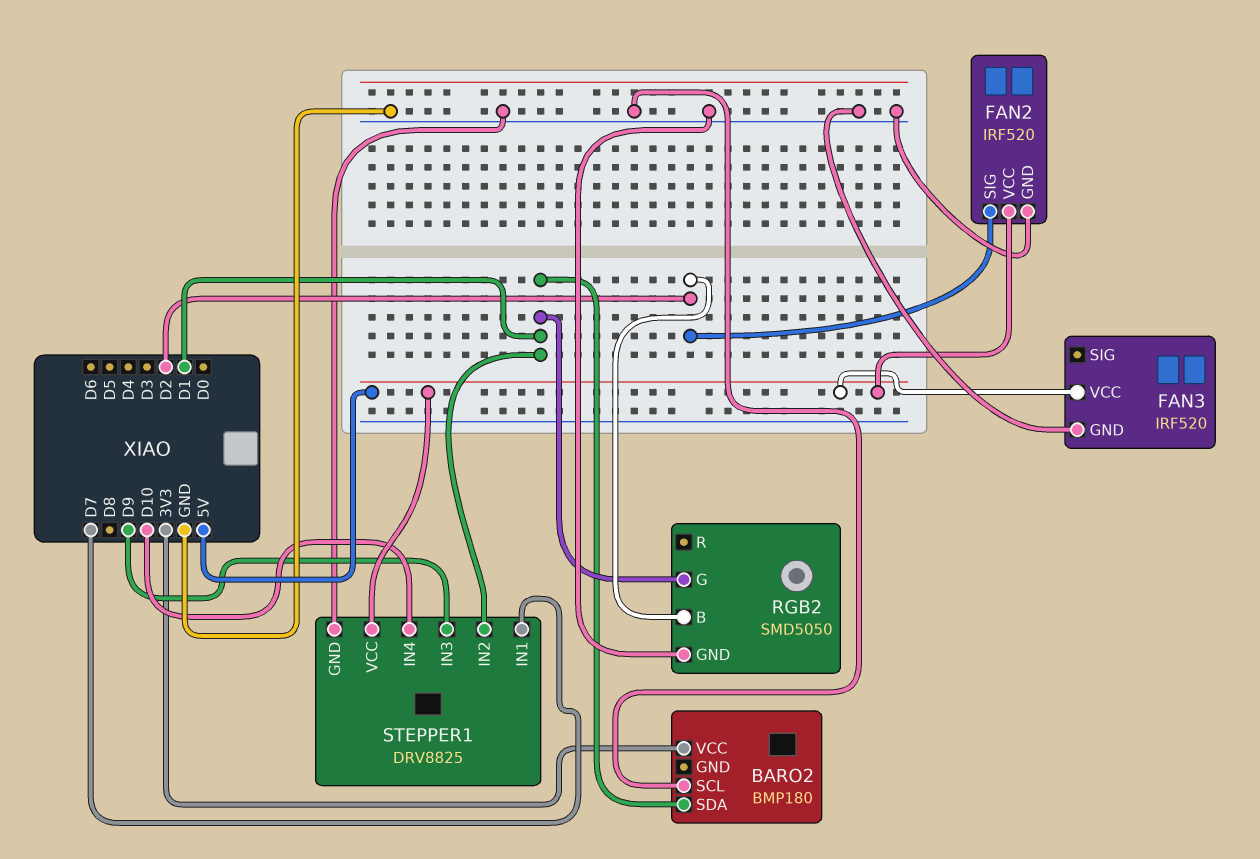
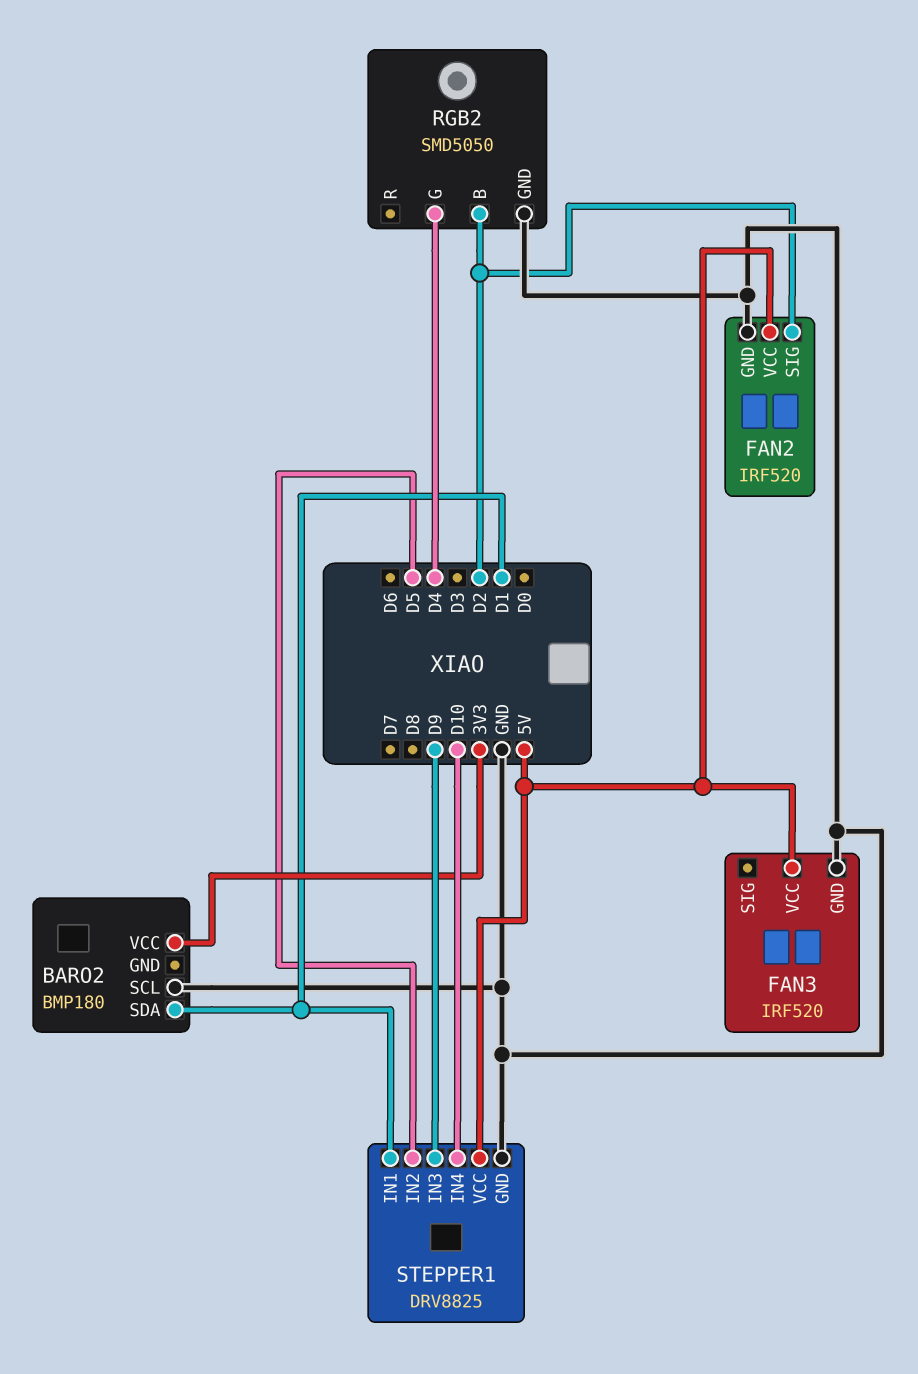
RGB2 pin G: D1 -> D4
STEPPER1 pin IN1: D7 -> D1
STEPPER1 pin IN2: D1 -> D5

